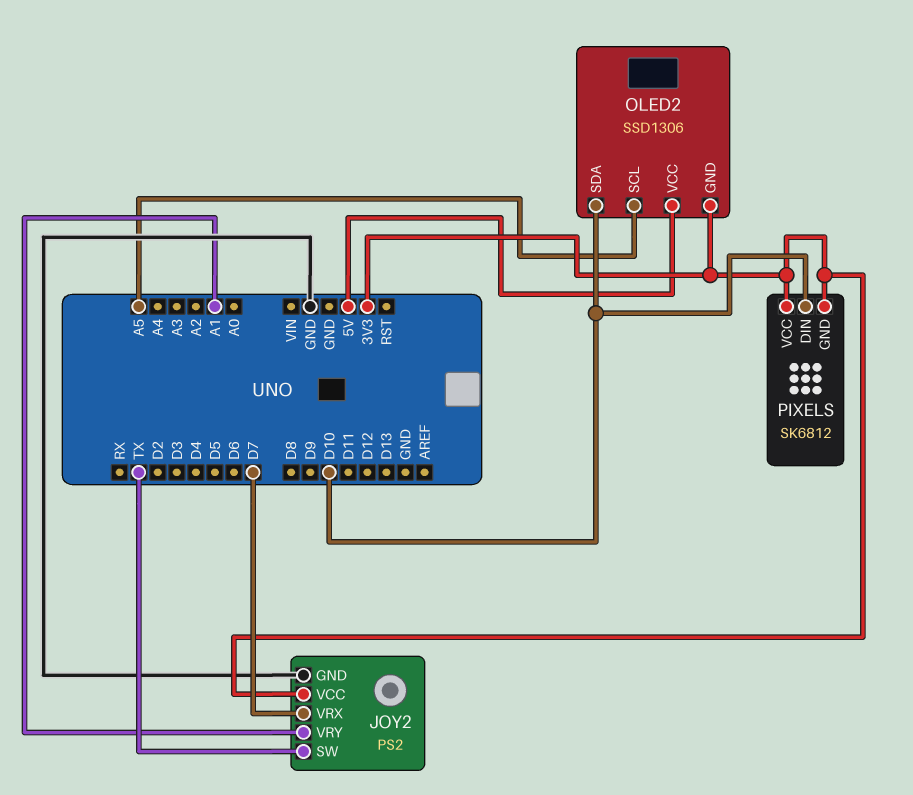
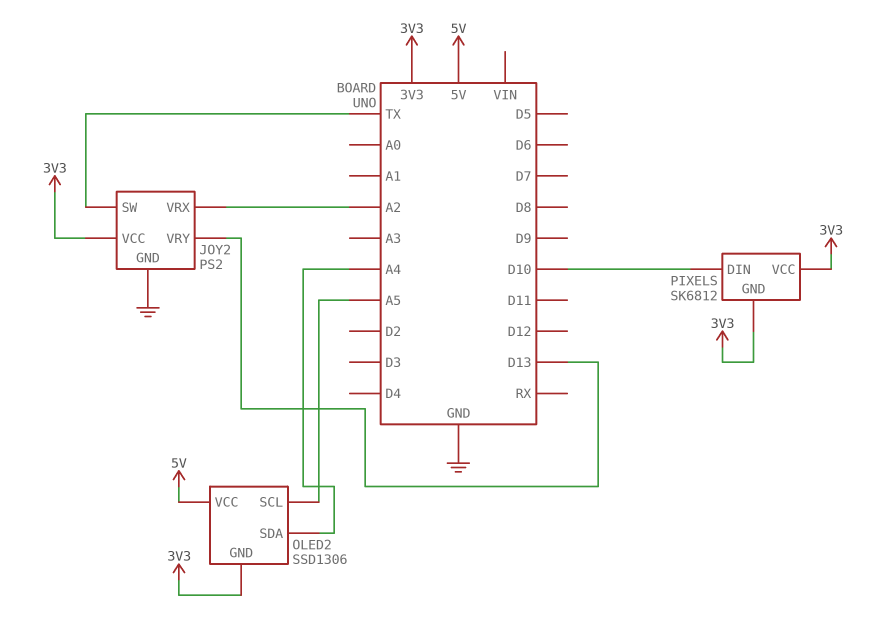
JOY2 pin VRX: D7 -> A2
JOY2 pin VRY: A1 -> D13
OLED2 pin SDA: D10 -> A4

